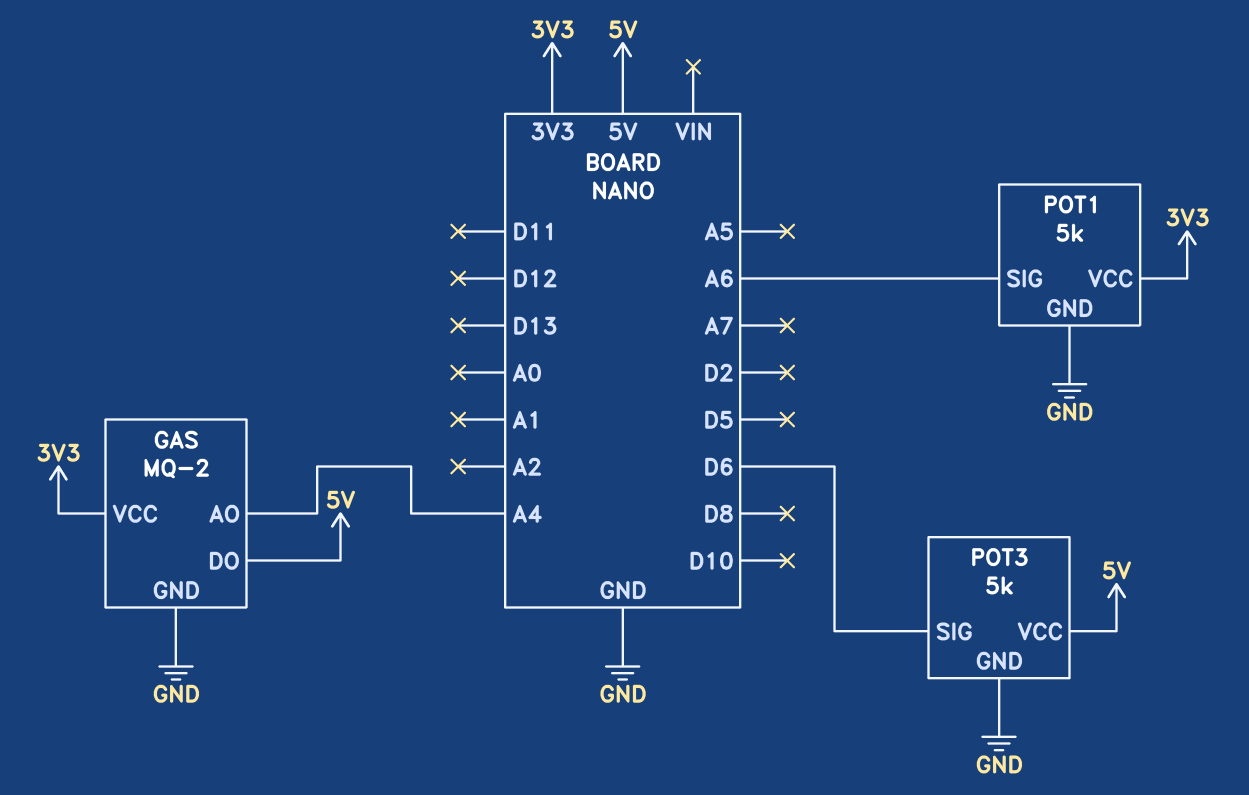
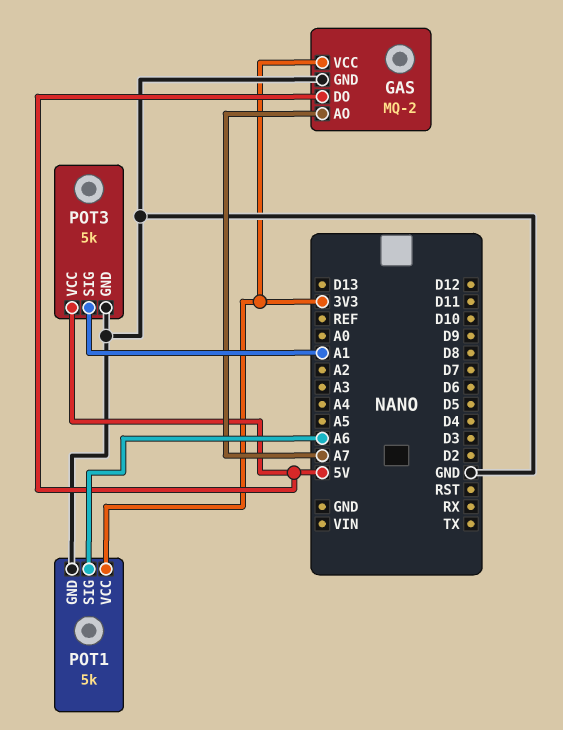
GAS pin AO: A4 -> A7
POT3 pin SIG: D6 -> A1

